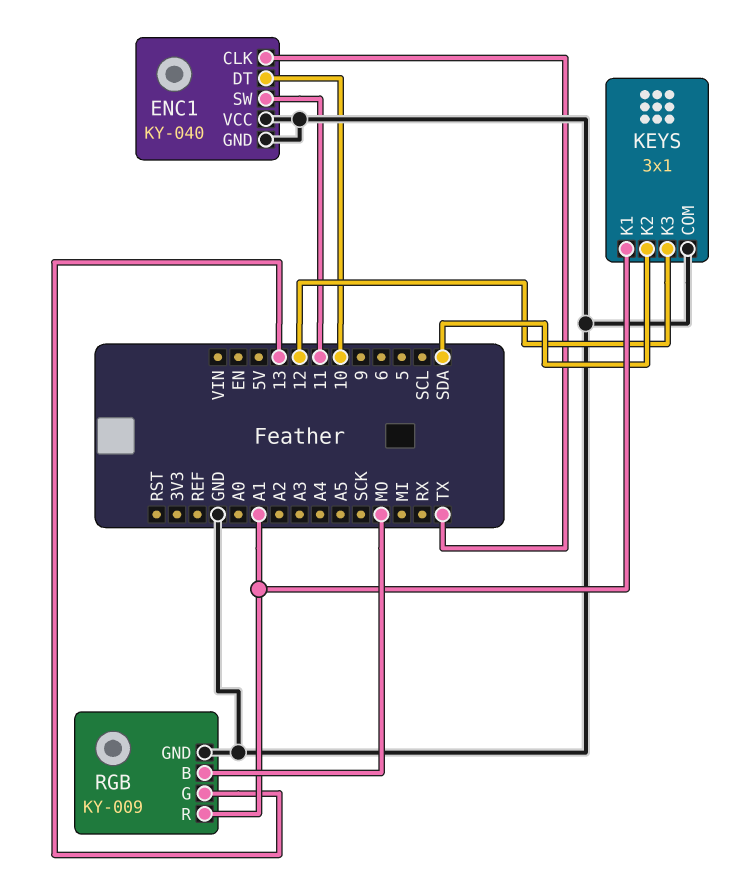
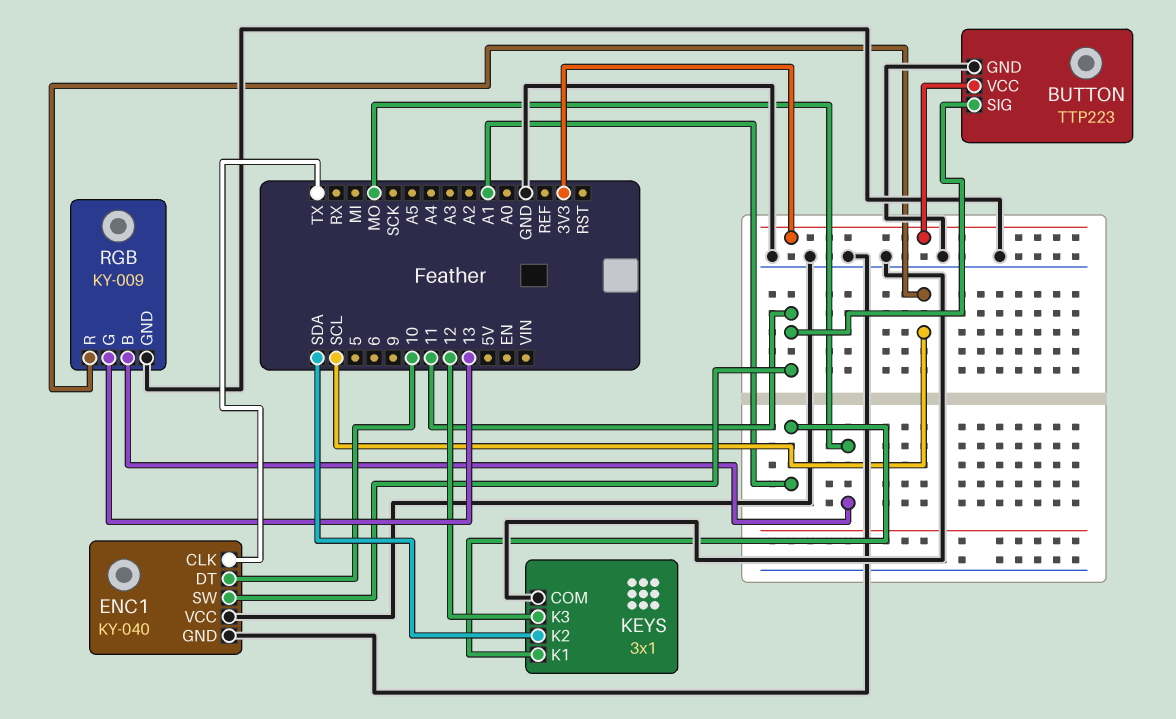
BUTTON: none -> TTP223
BUTTON pin GND: none -> GND
BUTTON pin SIG: none -> 11
BUTTON pin VCC: none -> 3V3
RGB pin R: A1 -> SCL

